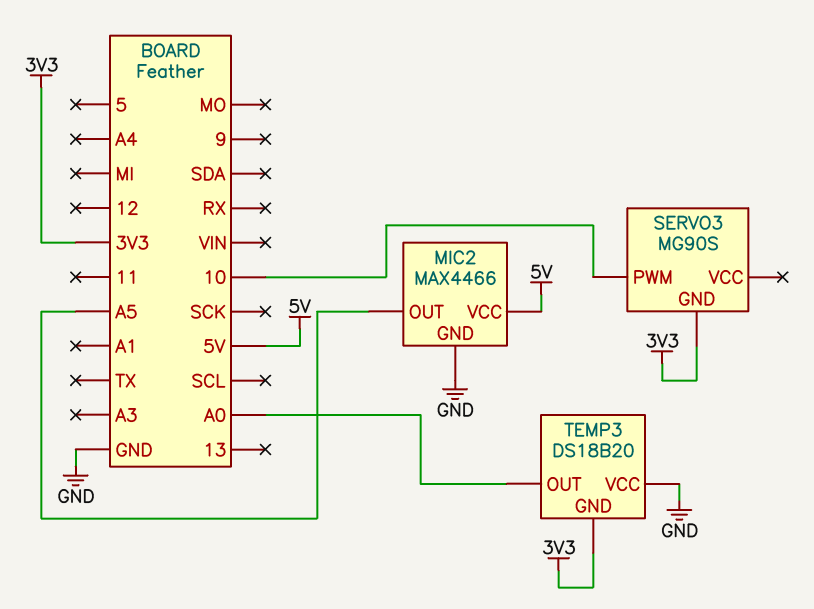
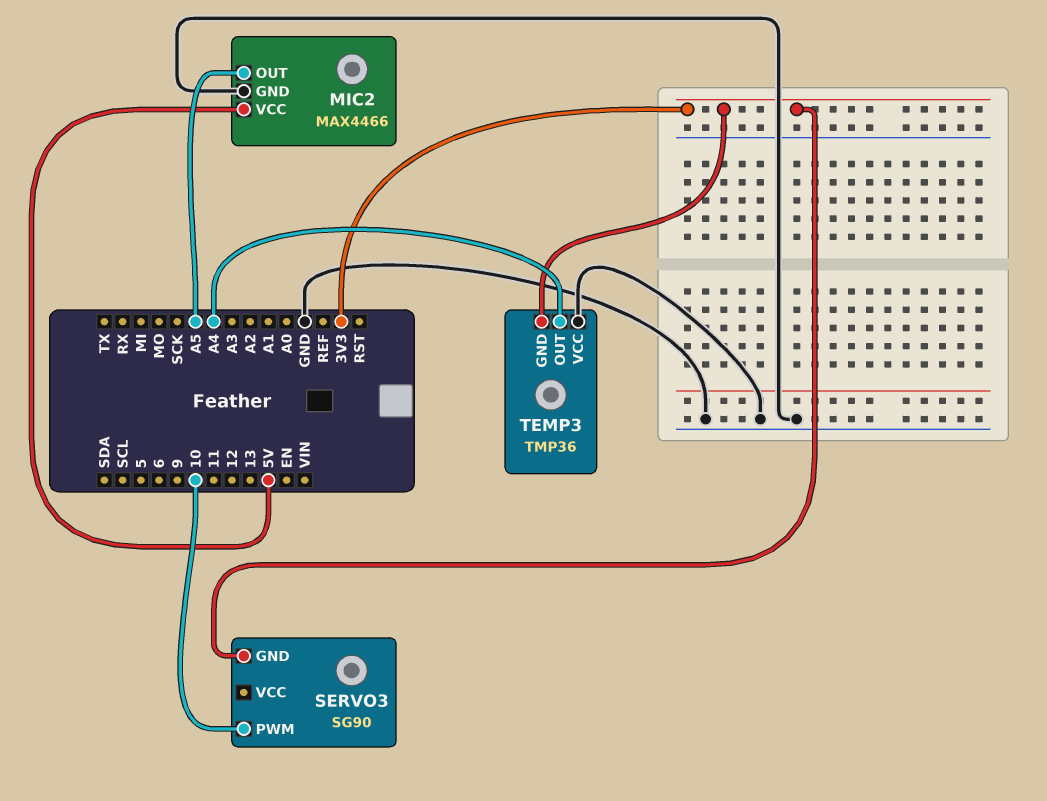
SERVO3: MG90S -> SG90
TEMP3: DS18B20 -> TMP36
TEMP3 pin OUT: A0 -> A4

